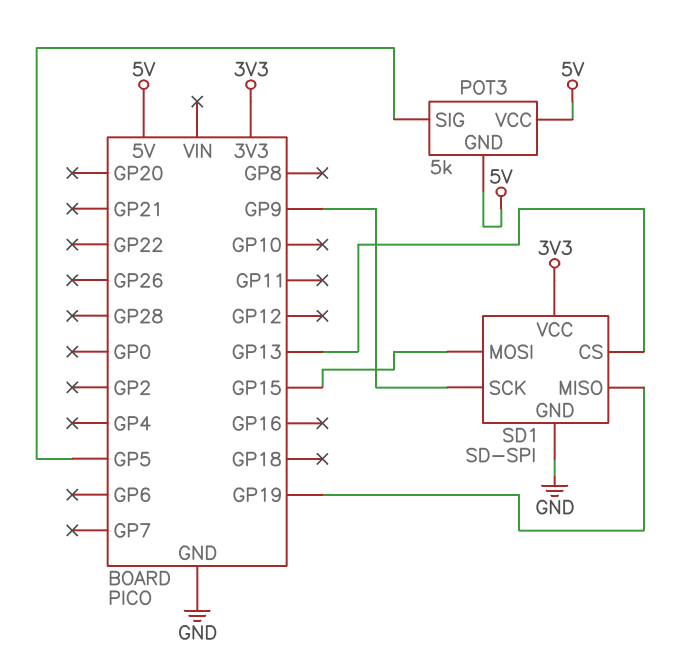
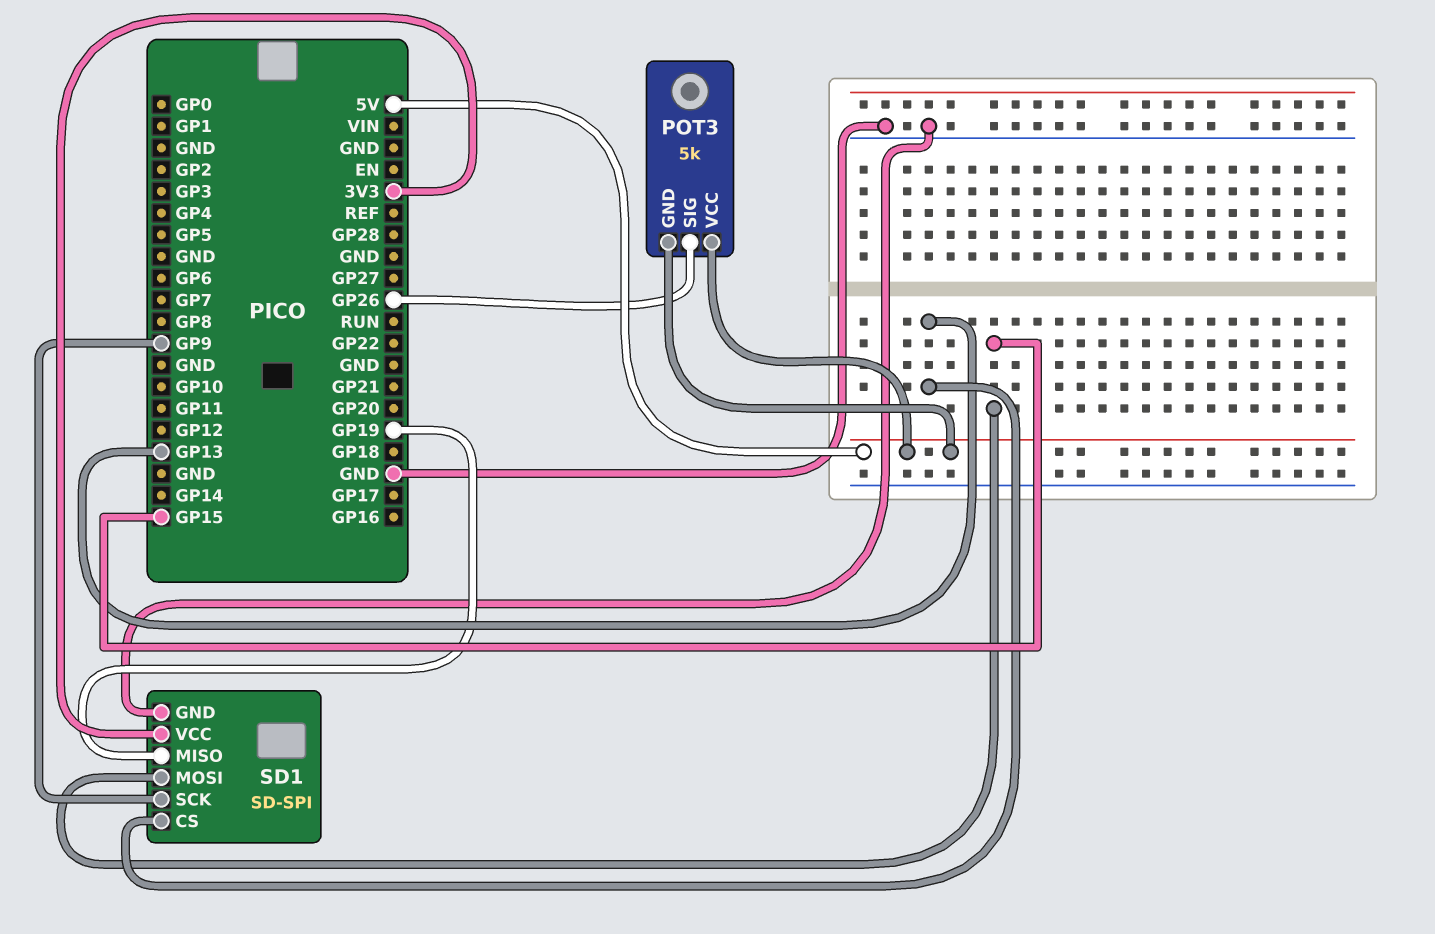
POT3 pin SIG: GP5 -> GP26

